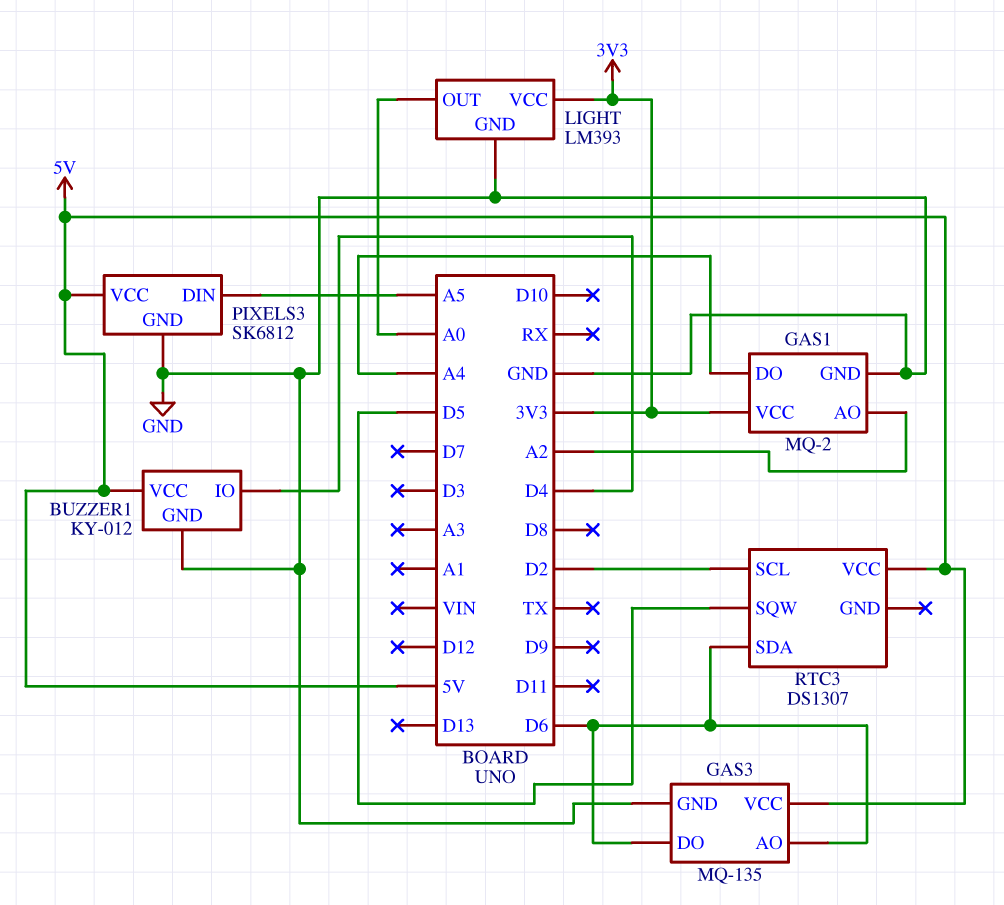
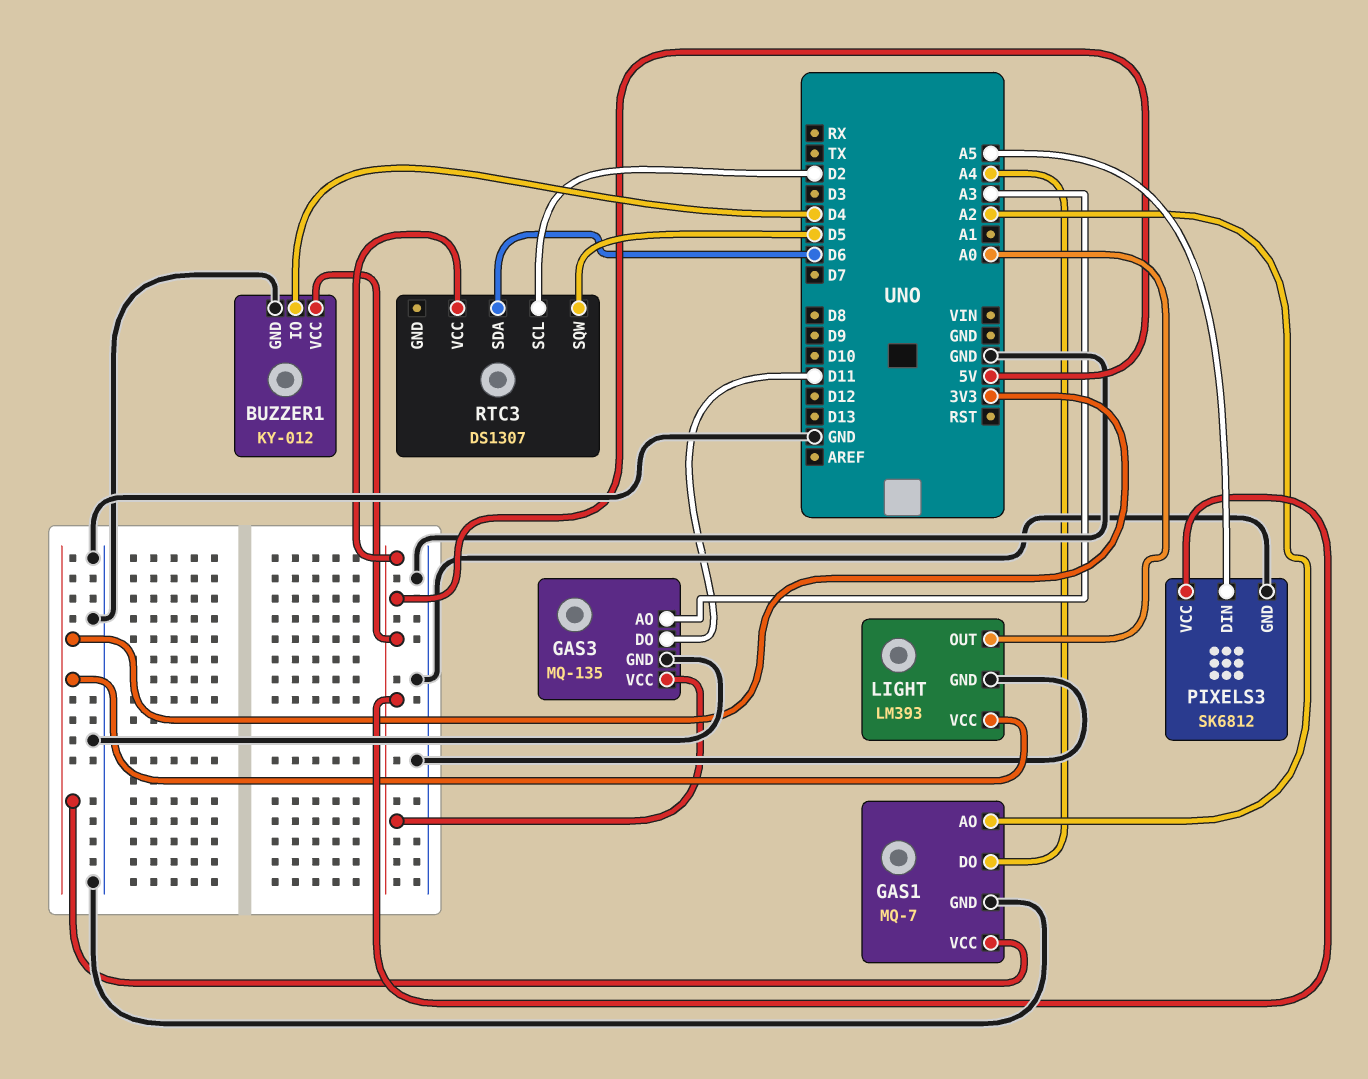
GAS1: MQ-2 -> MQ-7
GAS3 pin AO: D6 -> A3
GAS3 pin DO: D6 -> D11

